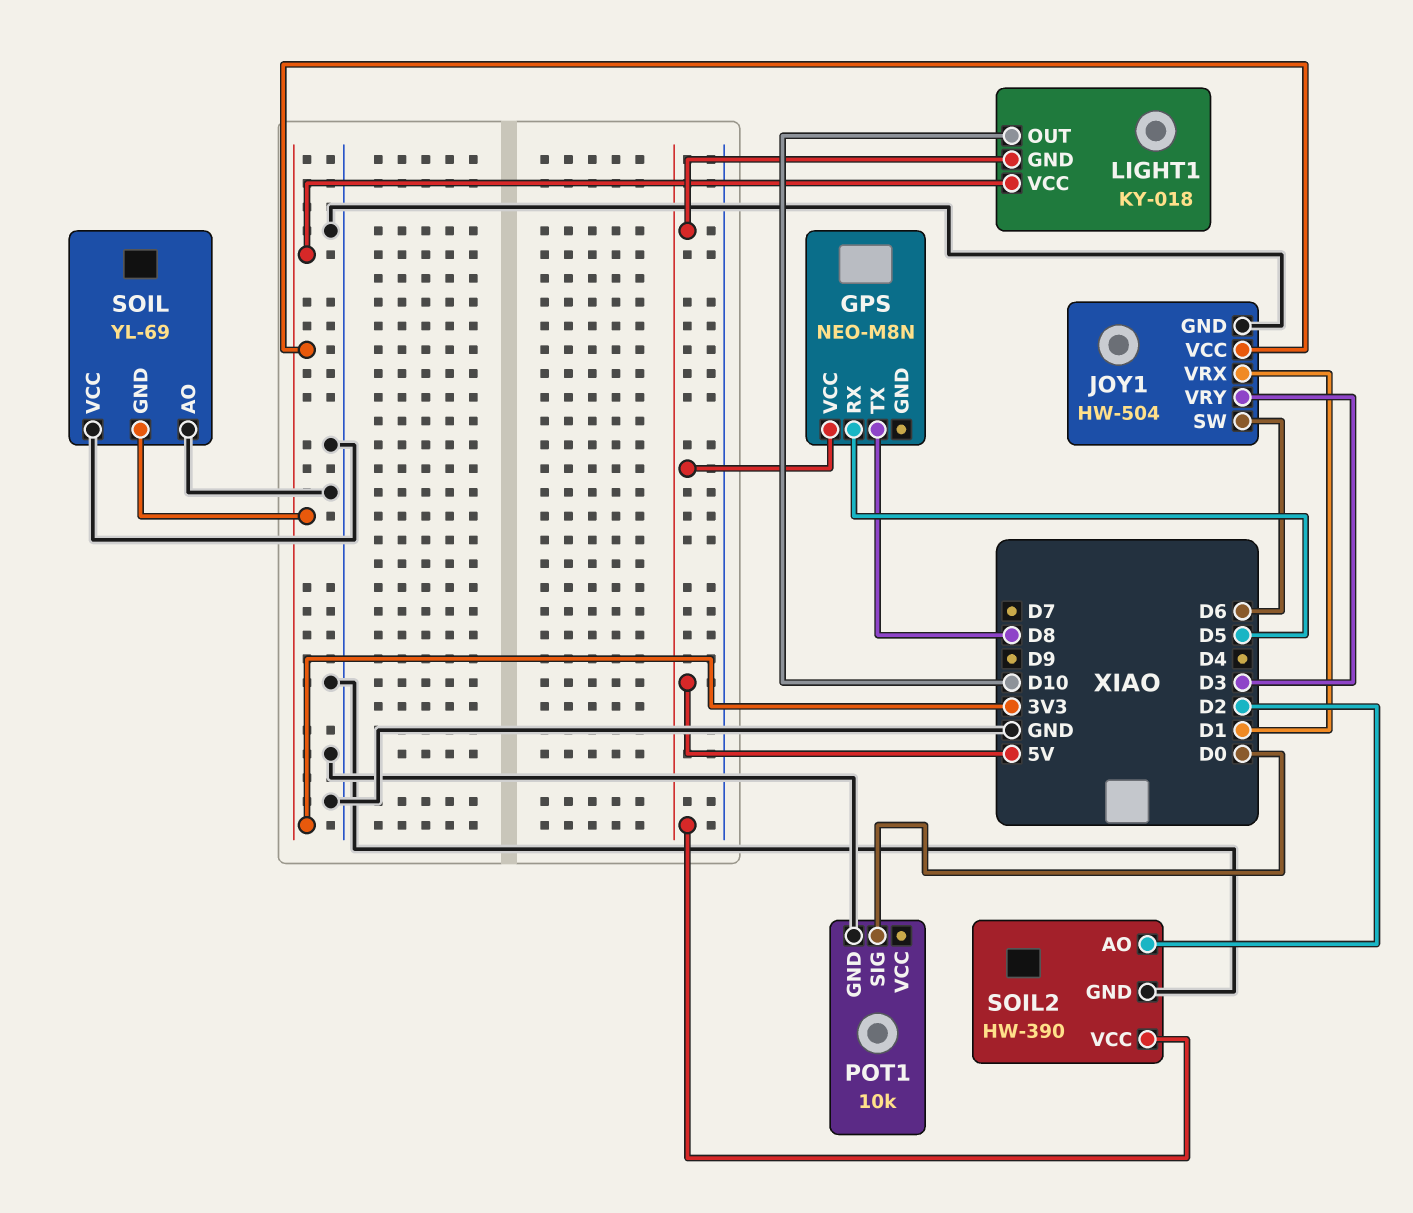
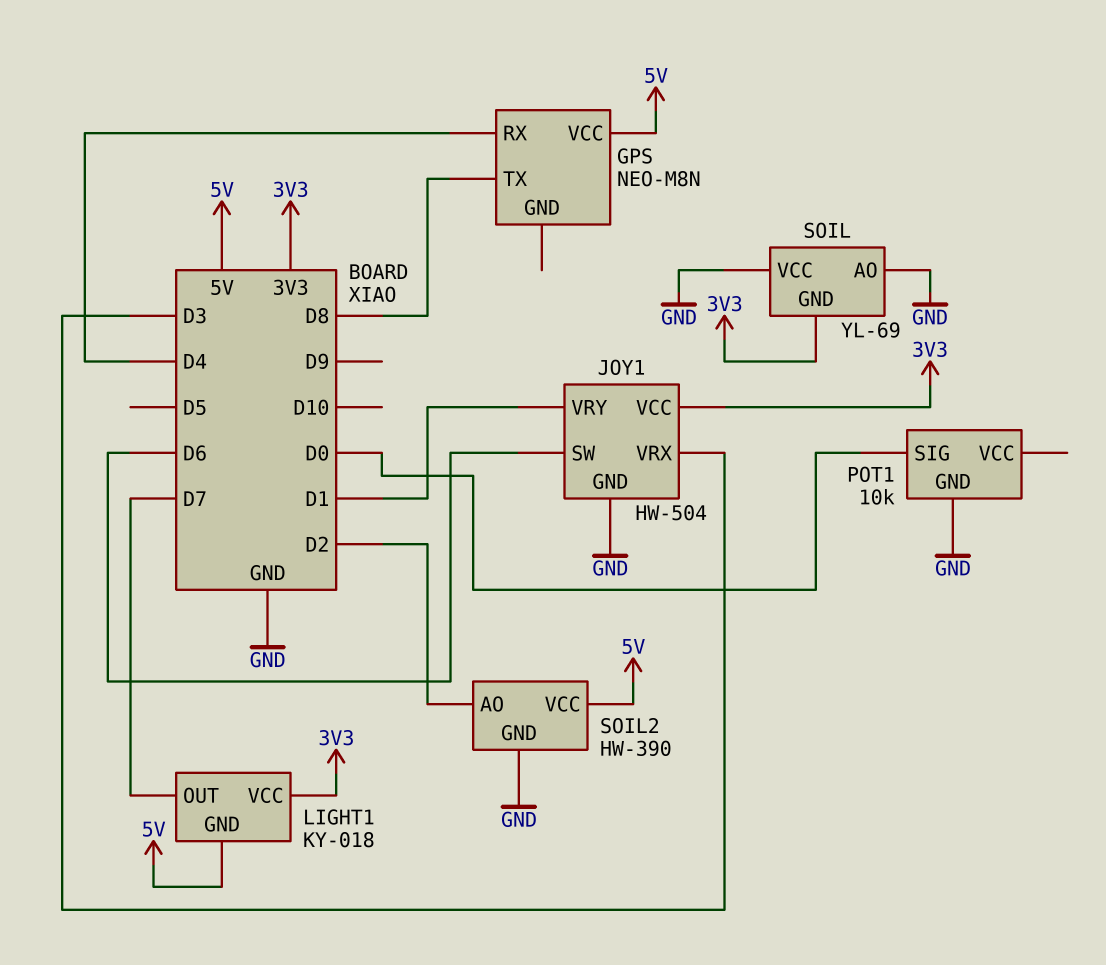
GPS pin RX: D5 -> D4
JOY1 pin VRX: D1 -> D3
JOY1 pin VRY: D3 -> D1
LIGHT1 pin OUT: D10 -> D7

